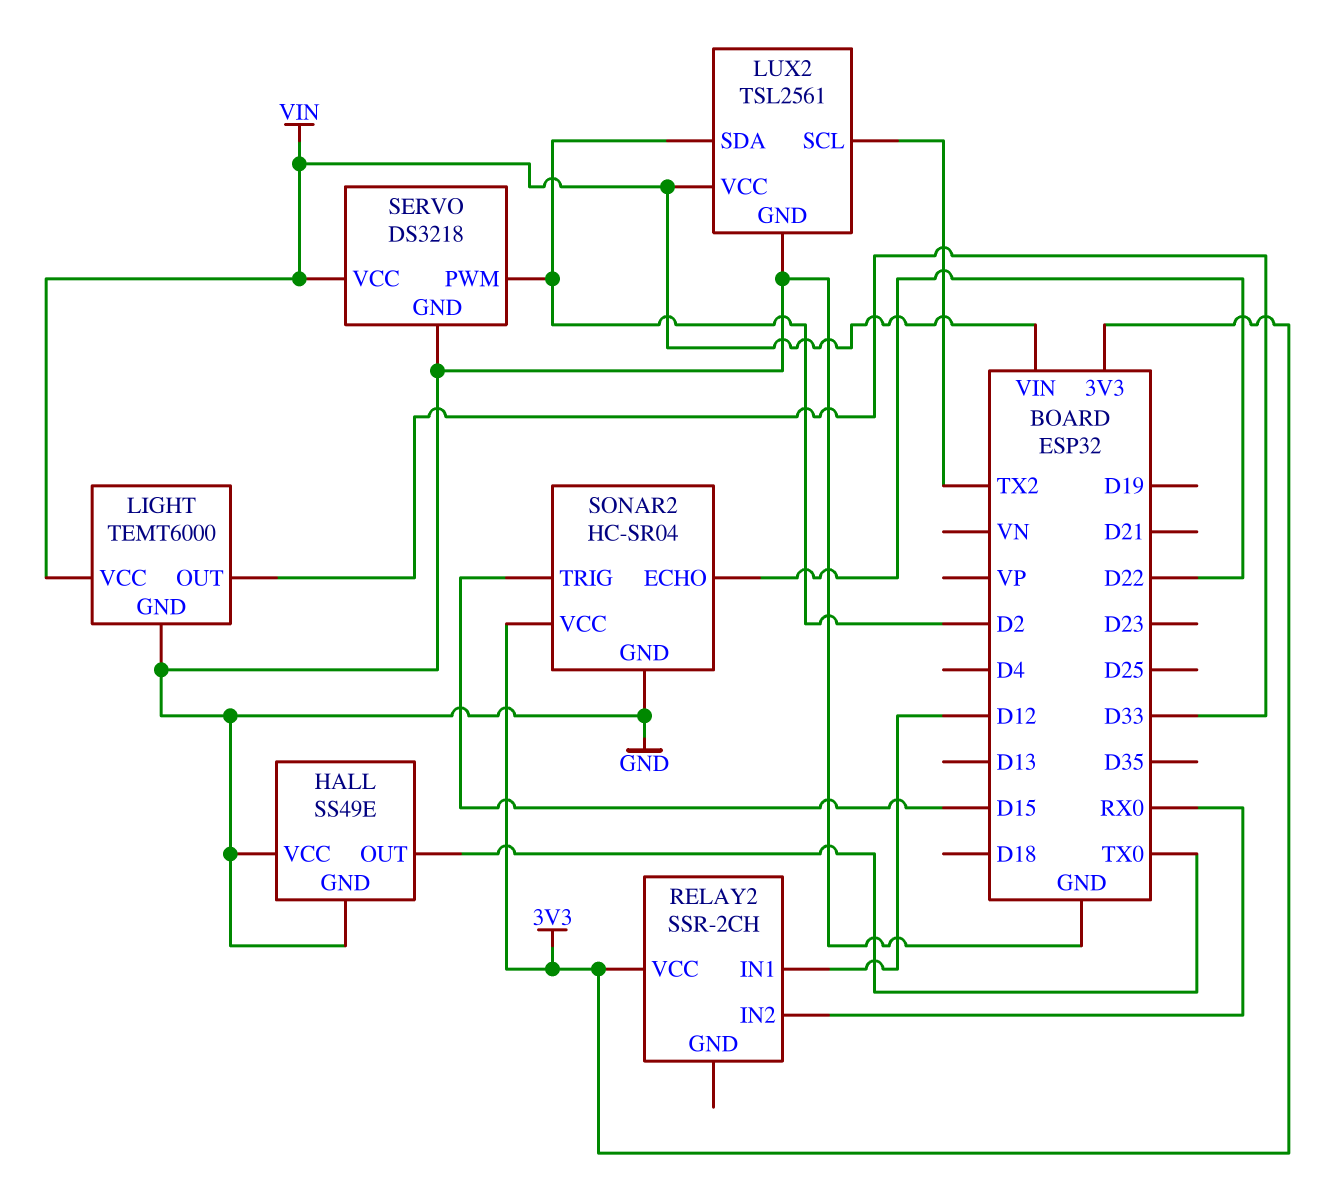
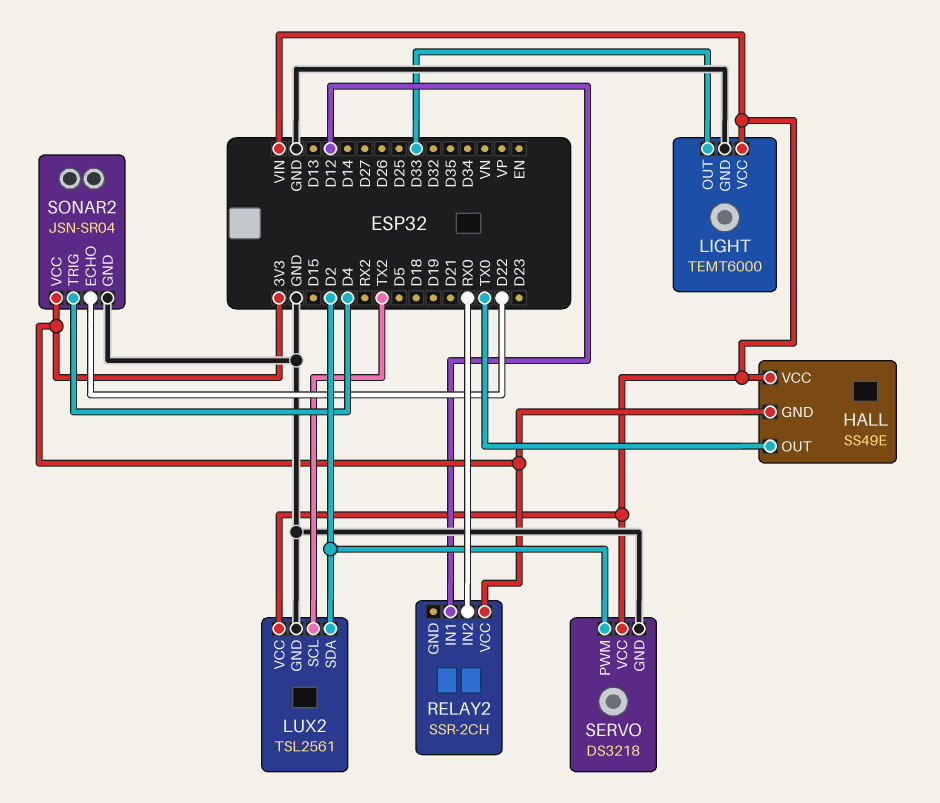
HALL pin GND: GND -> 3V3
HALL pin VCC: GND -> VIN
SONAR2: HC-SR04 -> JSN-SR04
SONAR2 pin TRIG: D15 -> D4

